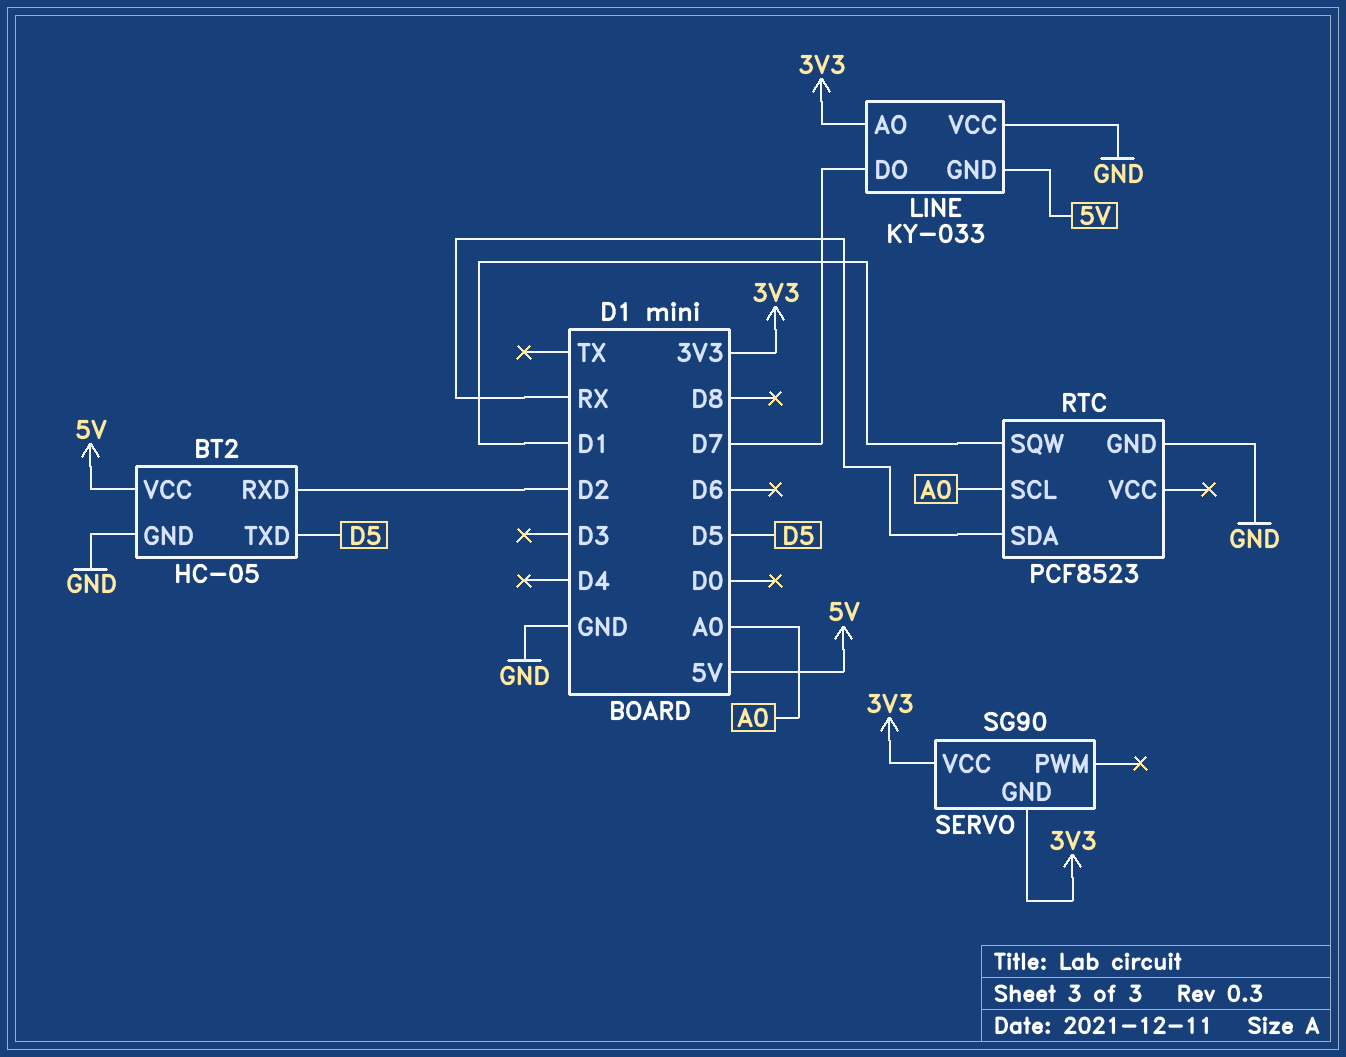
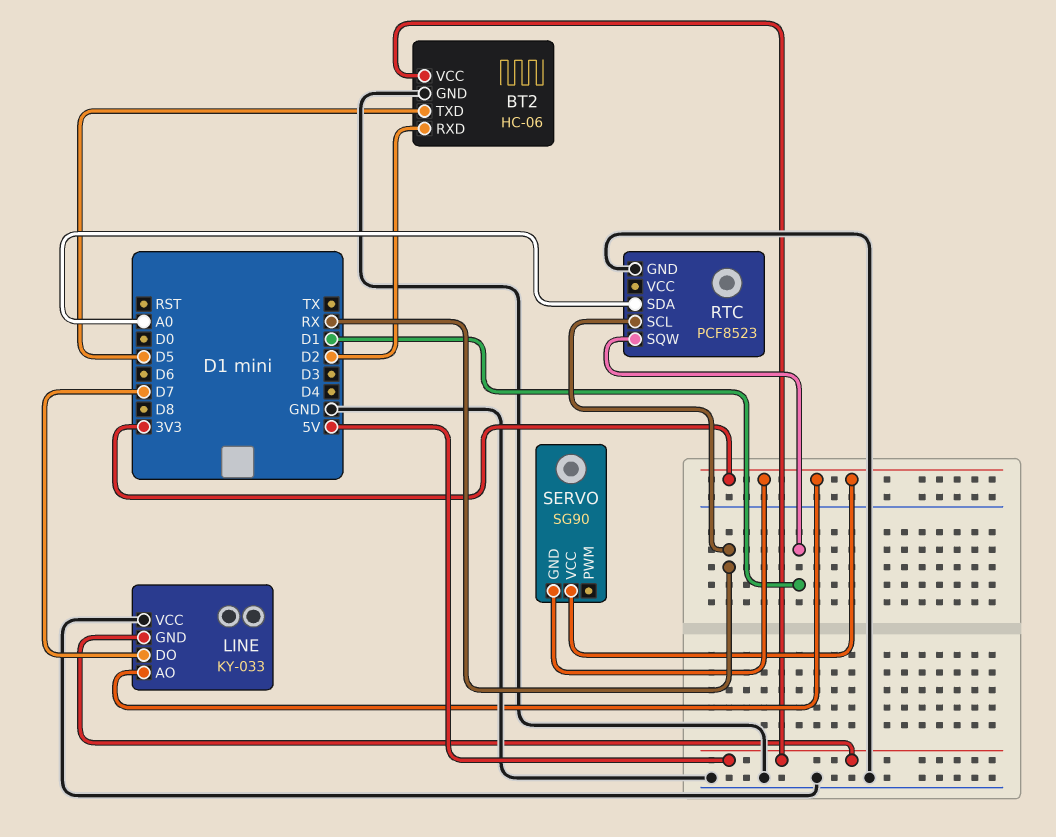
BT2: HC-05 -> HC-06
RTC pin SCL: A0 -> RX
RTC pin SDA: RX -> A0

